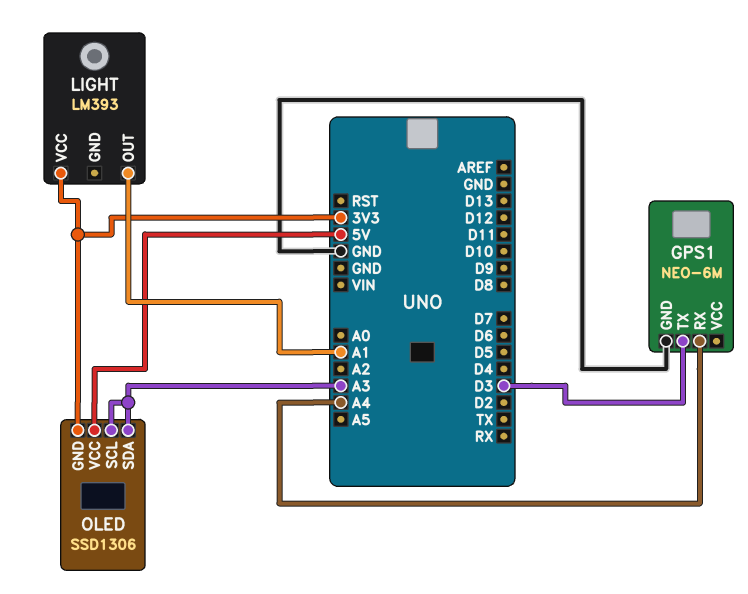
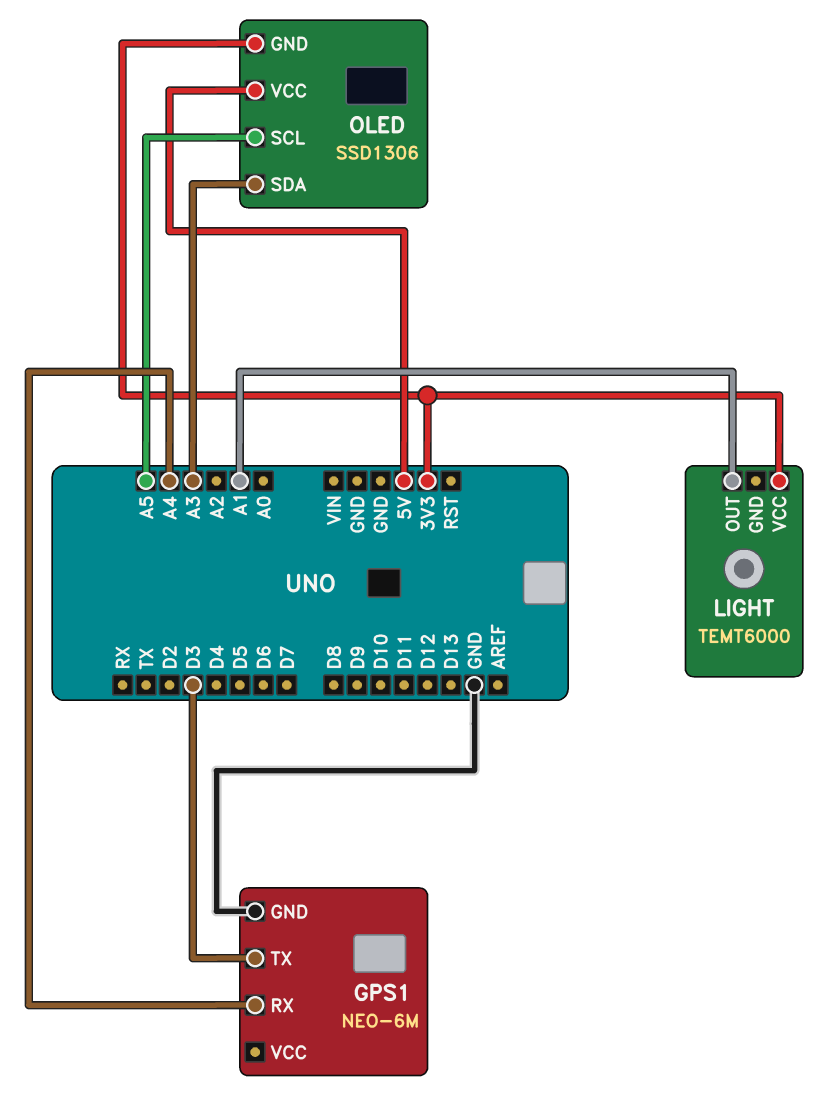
LIGHT: LM393 -> TEMT6000
OLED pin SCL: A3 -> A5

